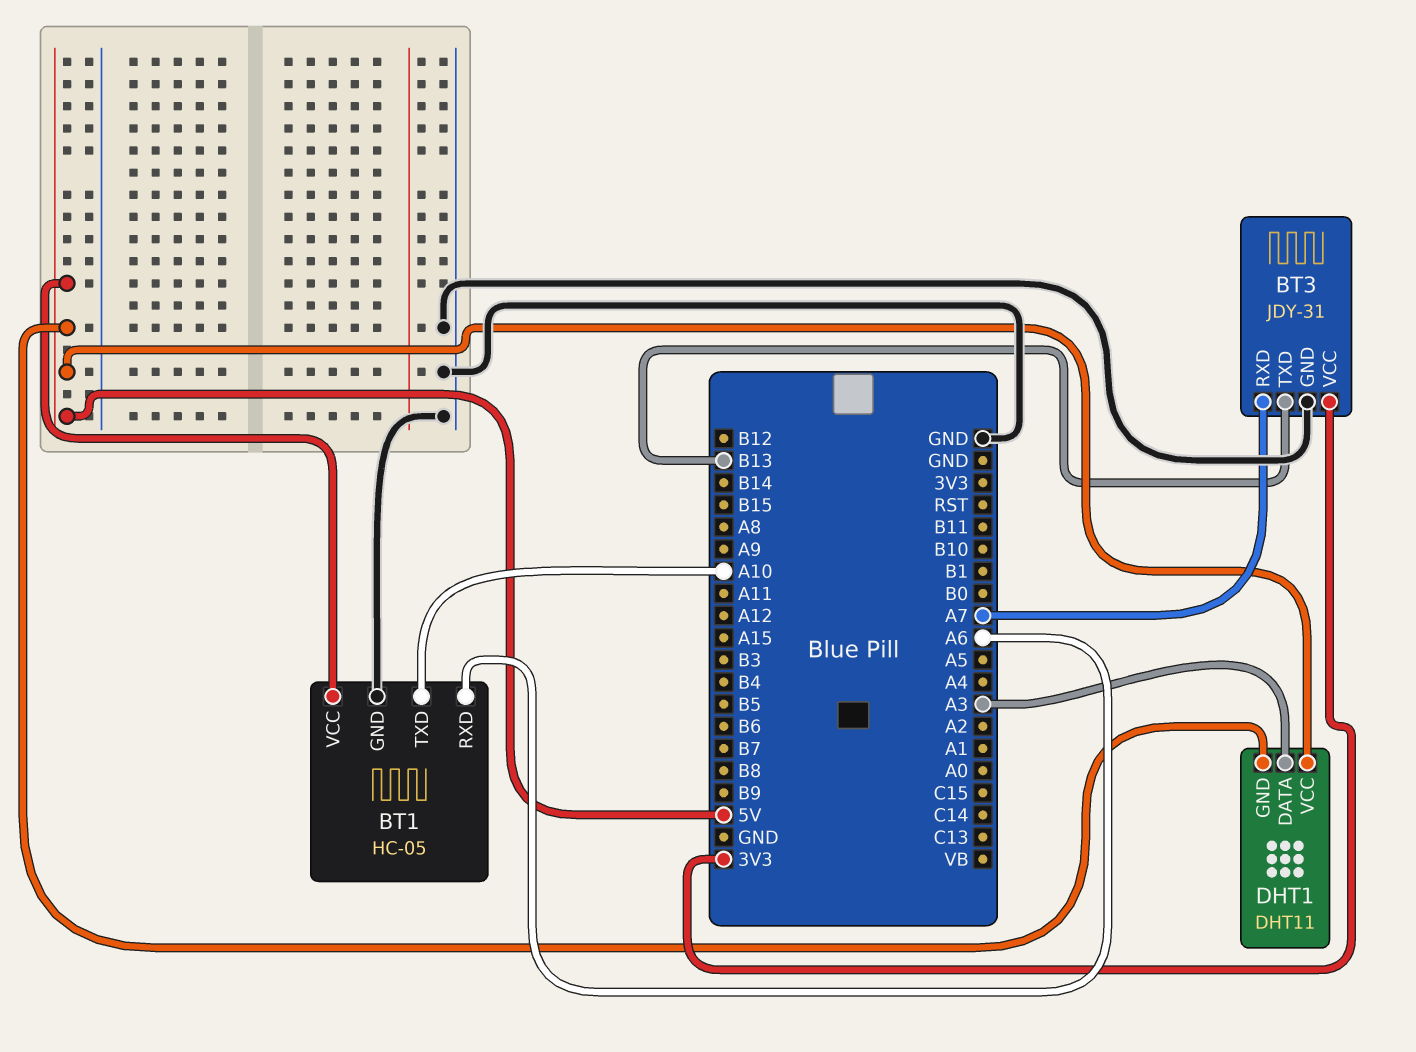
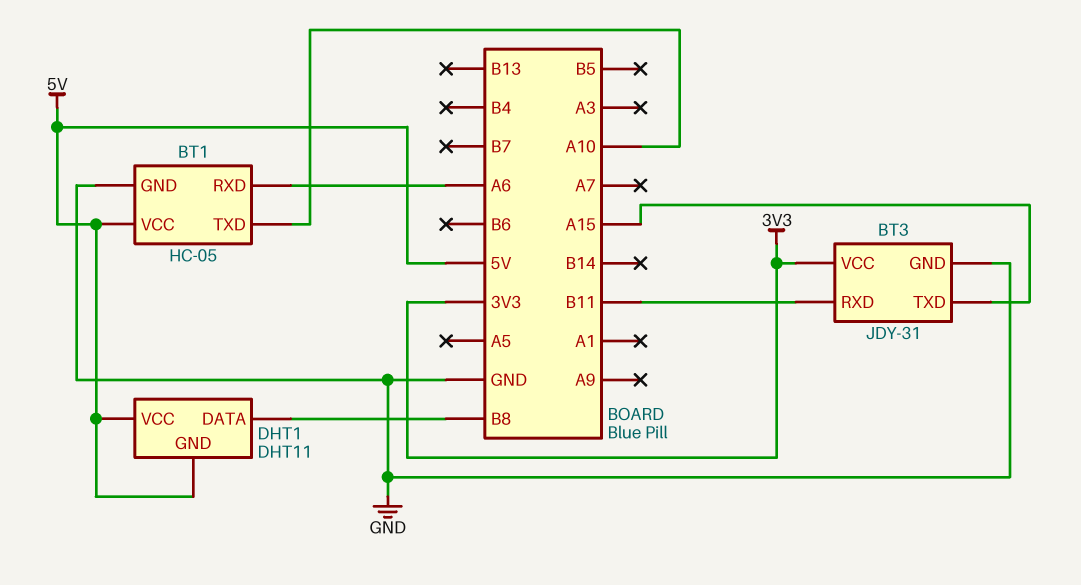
BT3 pin RXD: A7 -> B11
BT3 pin TXD: B13 -> A15
DHT1 pin DATA: A3 -> B8

